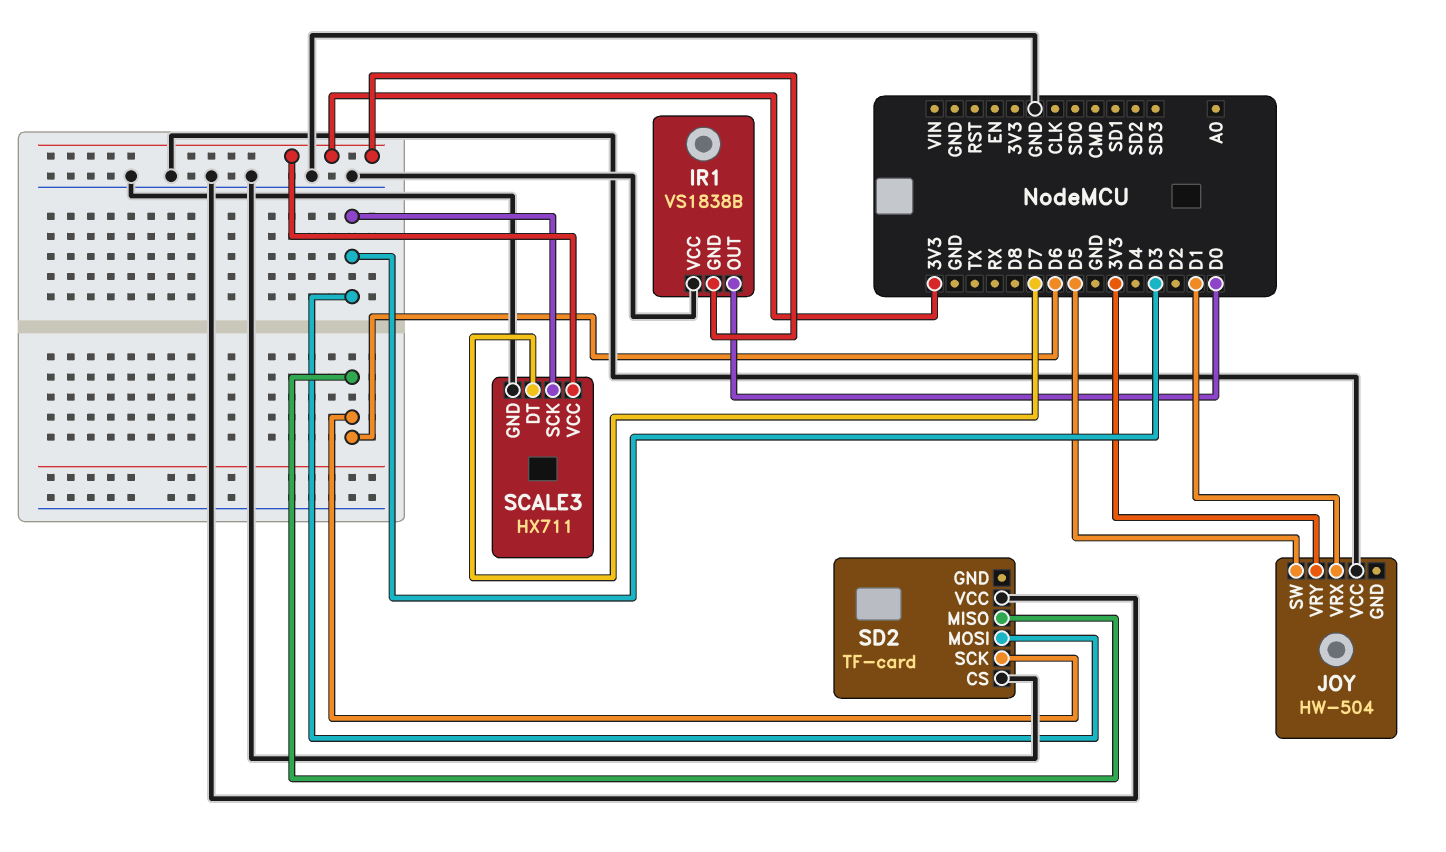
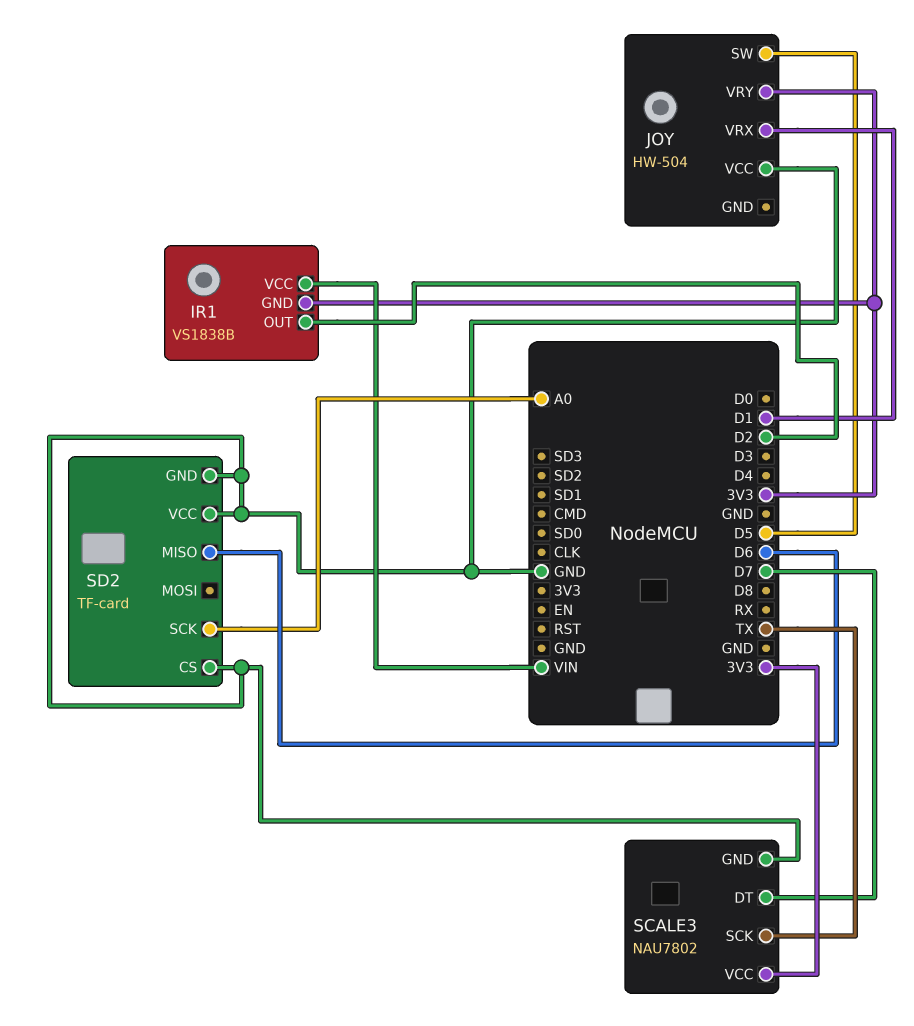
IR1 pin OUT: D0 -> D2
IR1 pin VCC: GND -> VIN
SCALE3: HX711 -> NAU7802
SCALE3 pin SCK: D3 -> TX
SD2 pin GND: none -> GND
SD2 pin MOSI: D3 -> none
SD2 pin SCK: D6 -> A0

